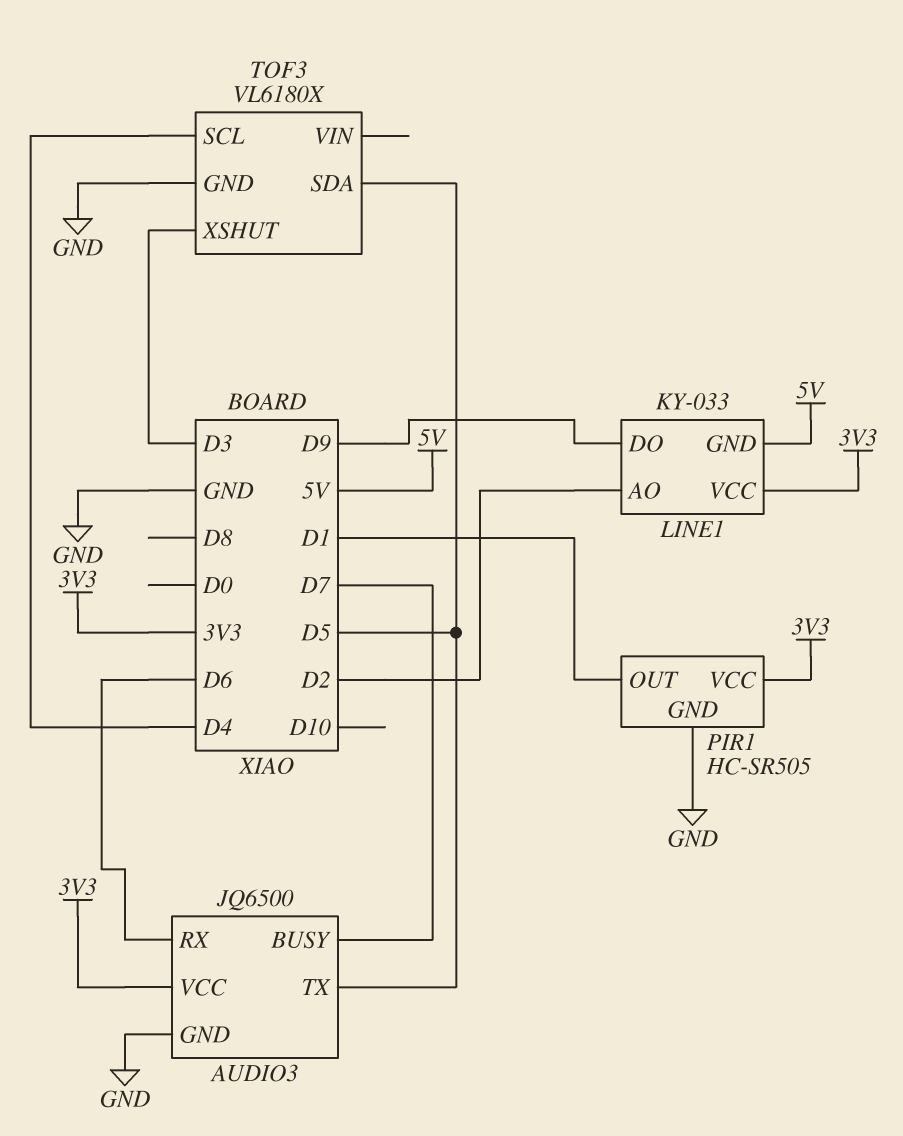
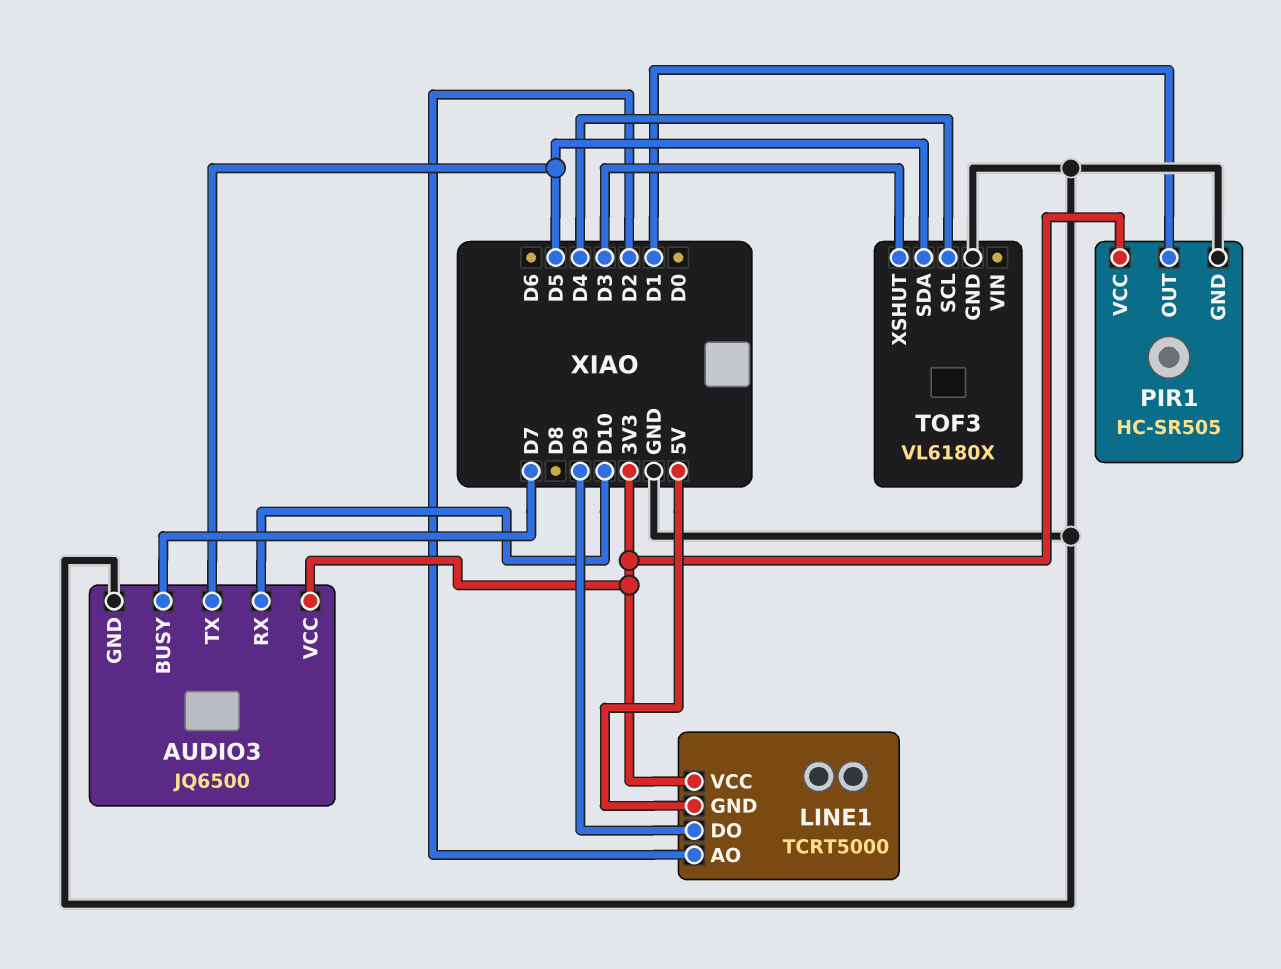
AUDIO3 pin RX: D6 -> D10
LINE1: KY-033 -> TCRT5000

